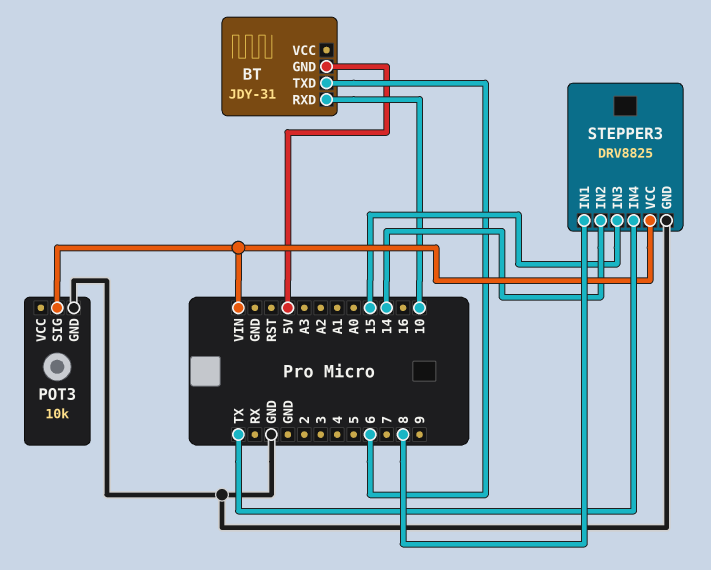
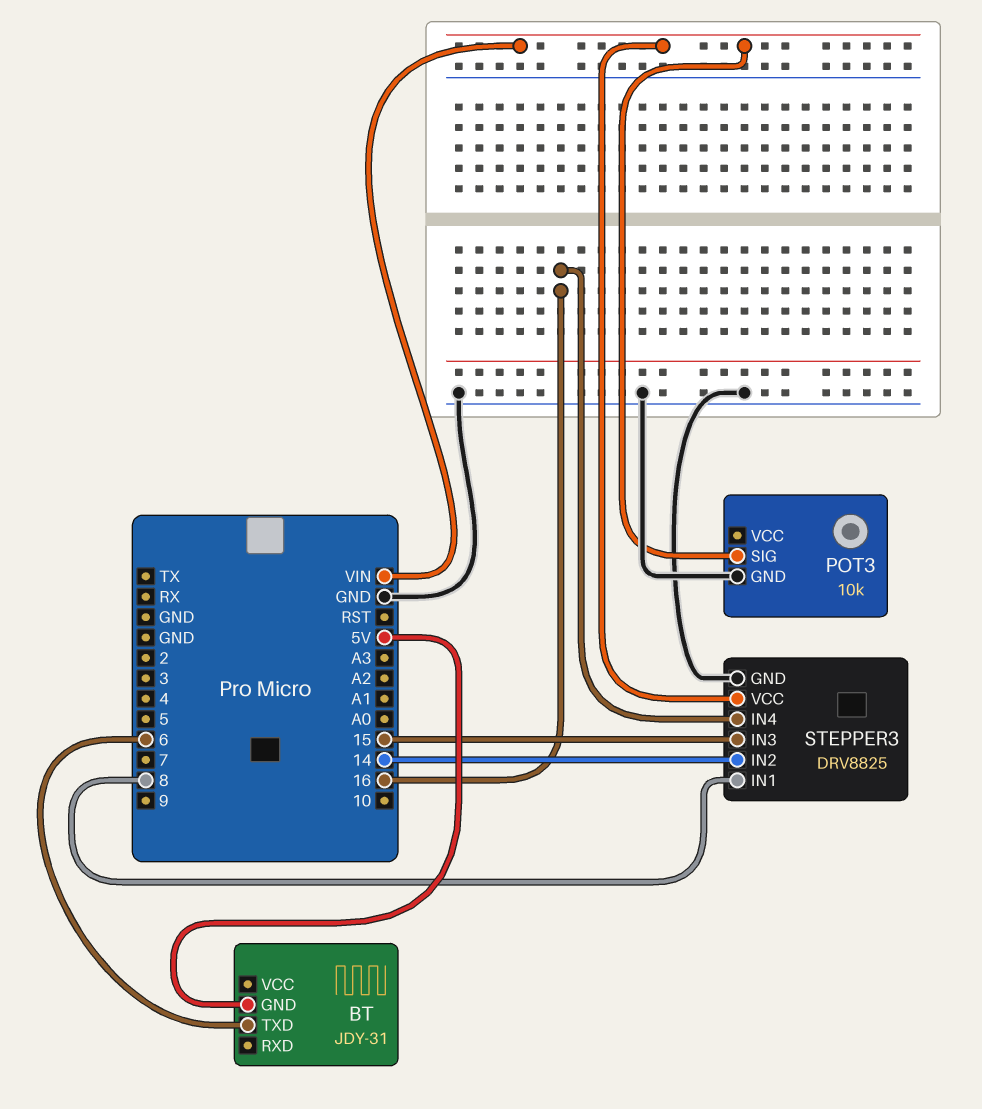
BT pin RXD: 10 -> none
STEPPER3 pin IN4: TX -> 16

